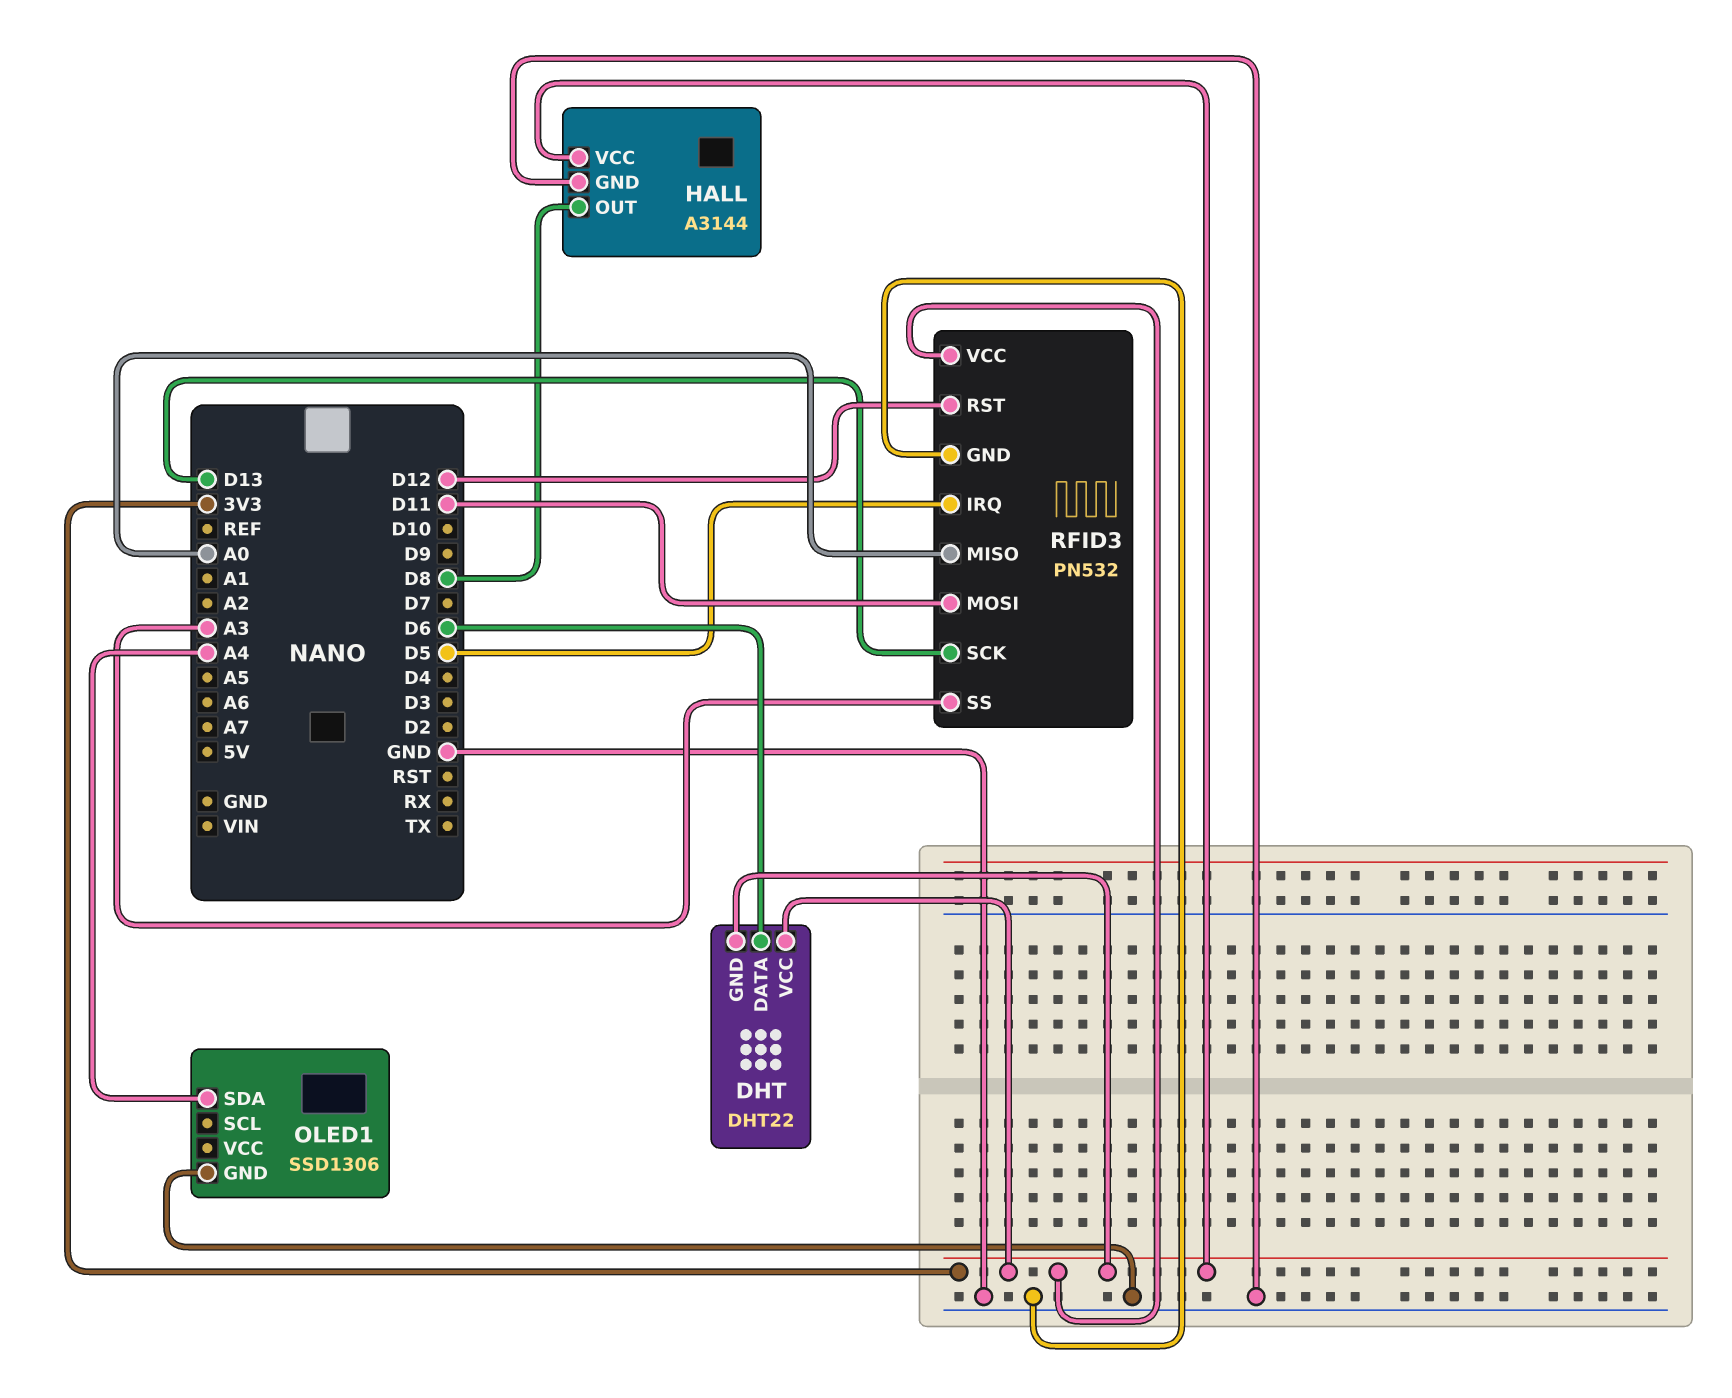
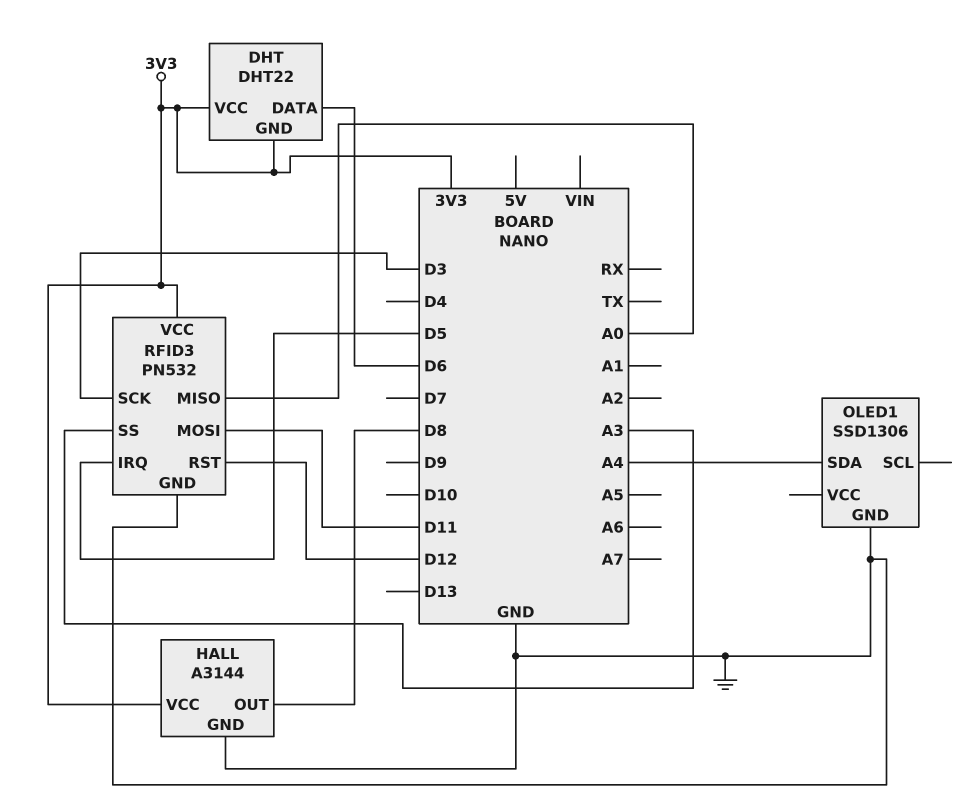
RFID3 pin SCK: D13 -> D3

